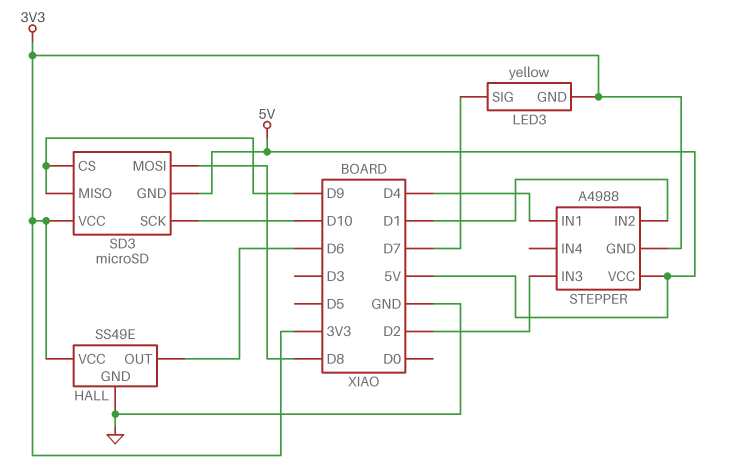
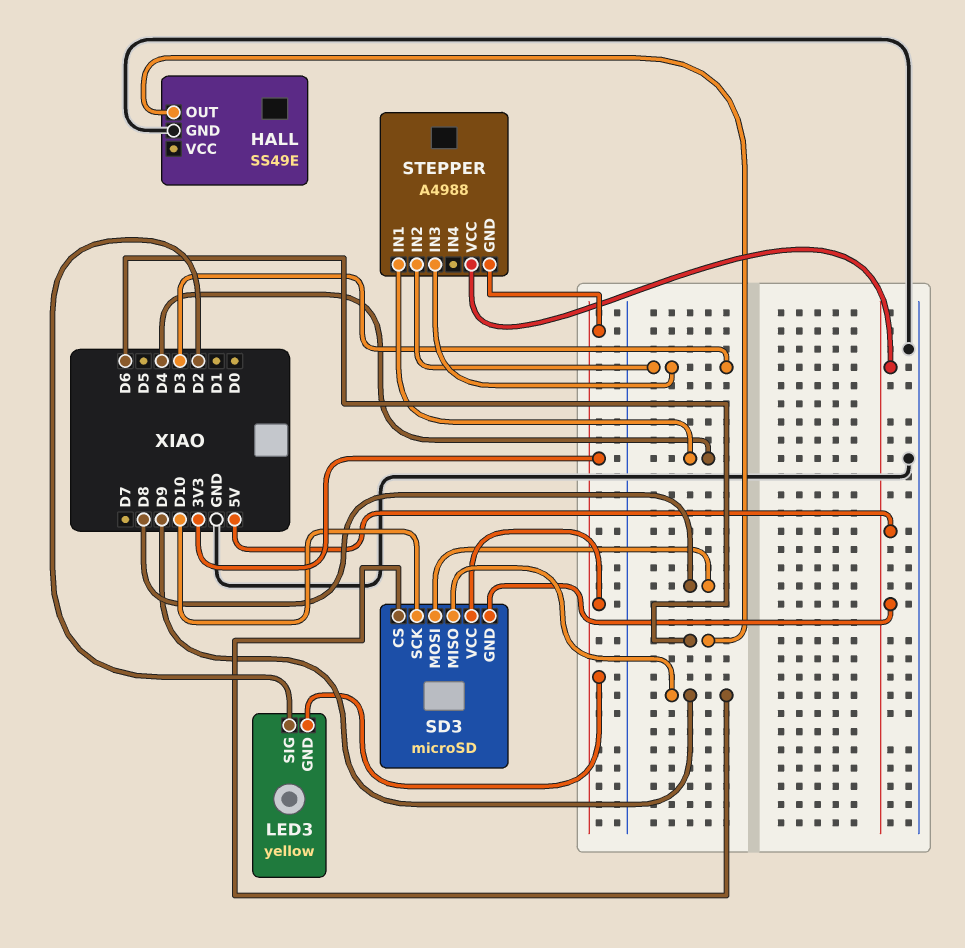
HALL pin VCC: 3V3 -> none
LED3 pin SIG: D7 -> D2
STEPPER pin IN2: D1 -> D3
STEPPER pin IN3: D2 -> D3

